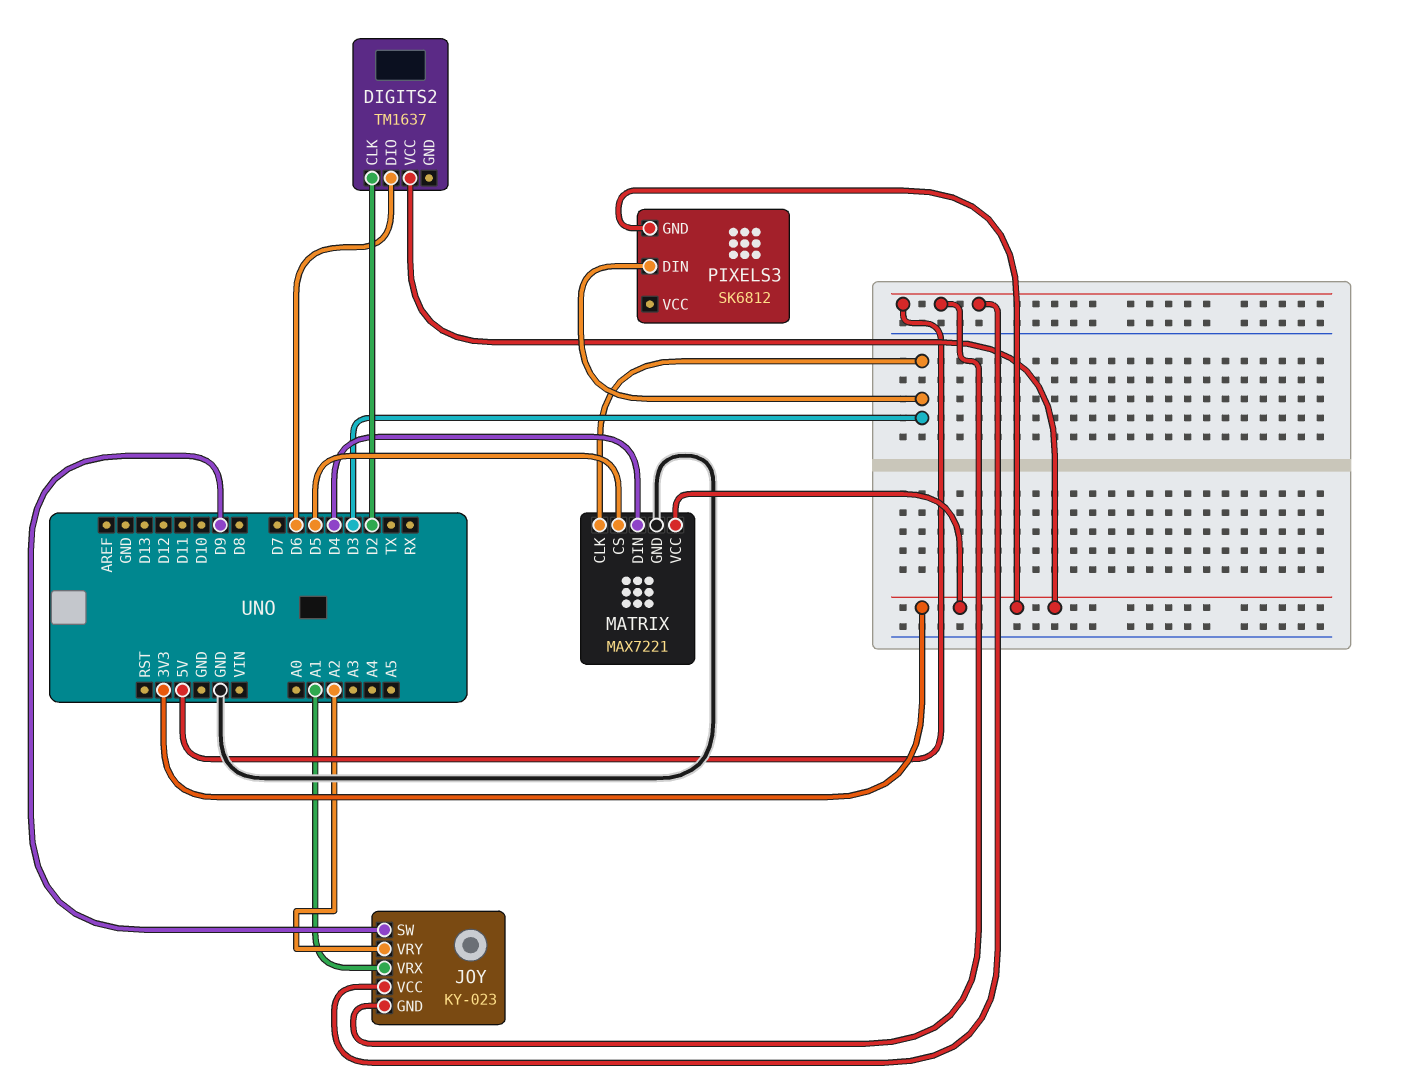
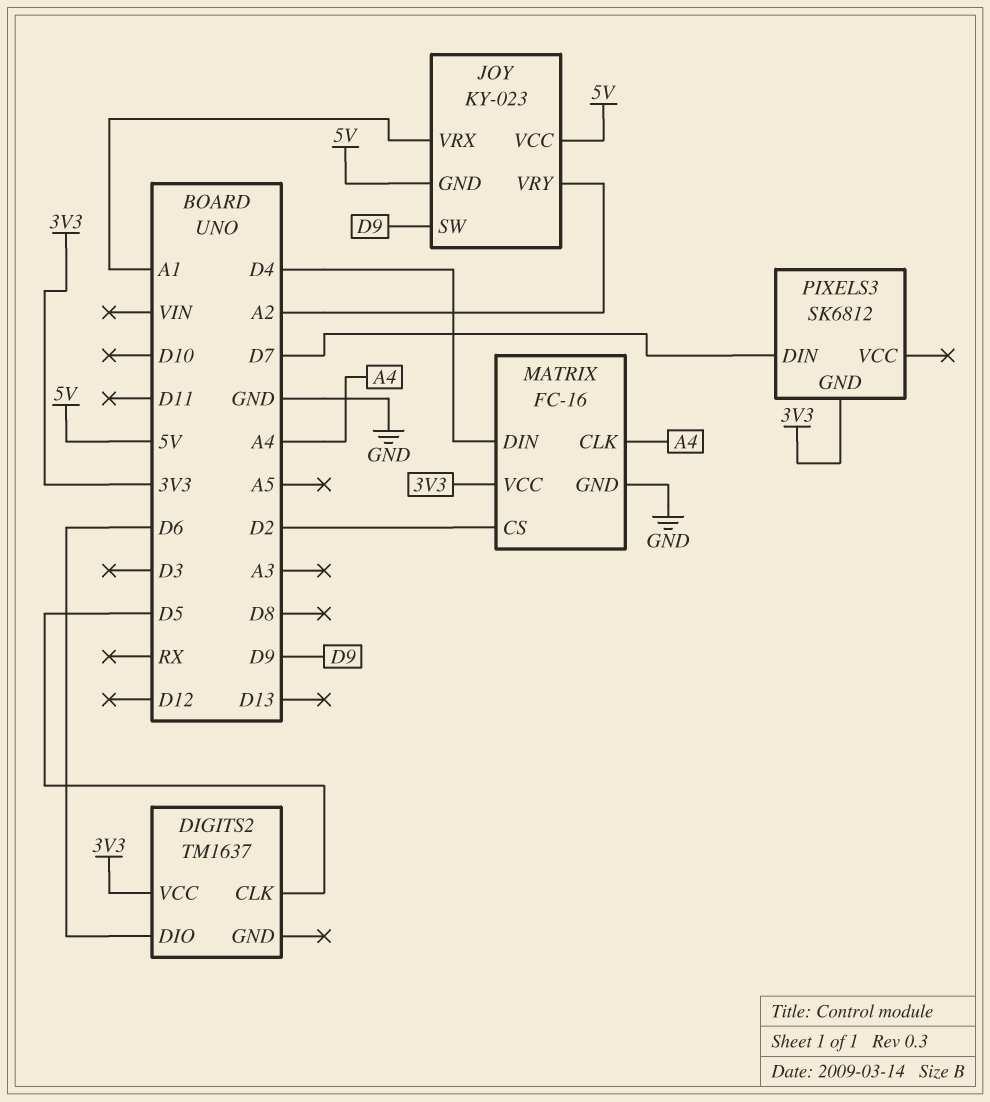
DIGITS2 pin CLK: D2 -> D5
MATRIX: MAX7221 -> FC-16
MATRIX pin CLK: D3 -> A4
MATRIX pin CS: D5 -> D2
PIXELS3 pin DIN: D3 -> D7

